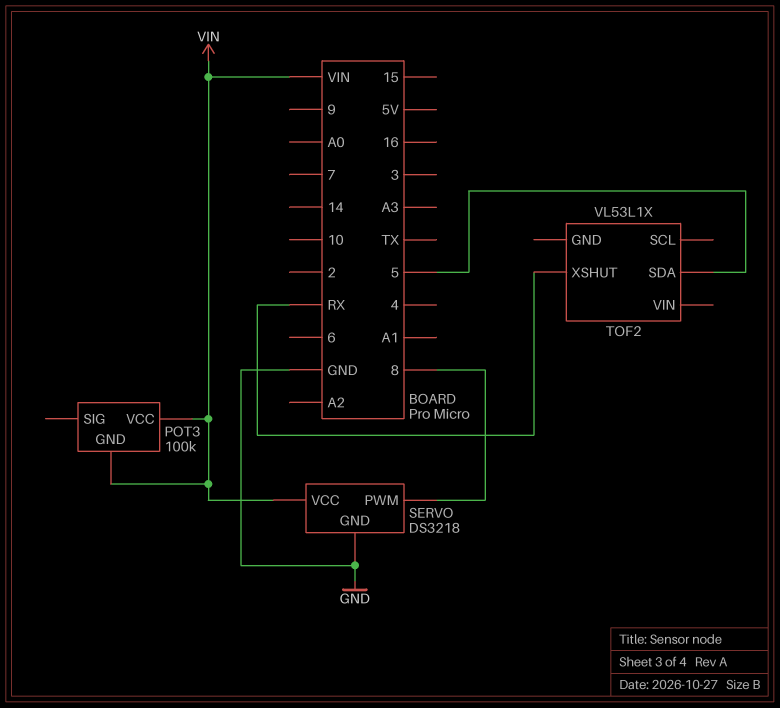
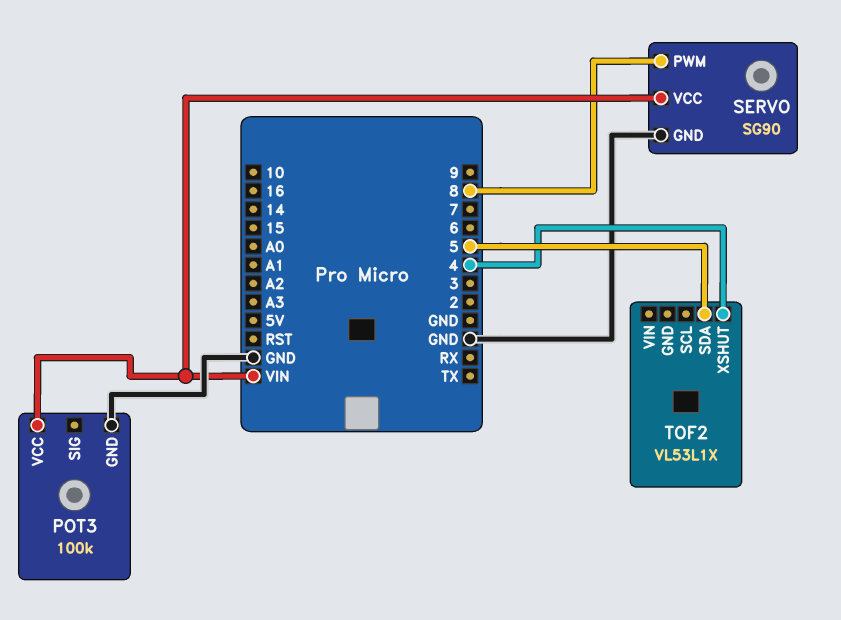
POT3 pin GND: VIN -> GND
SERVO: DS3218 -> SG90
TOF2 pin XSHUT: RX -> 4

